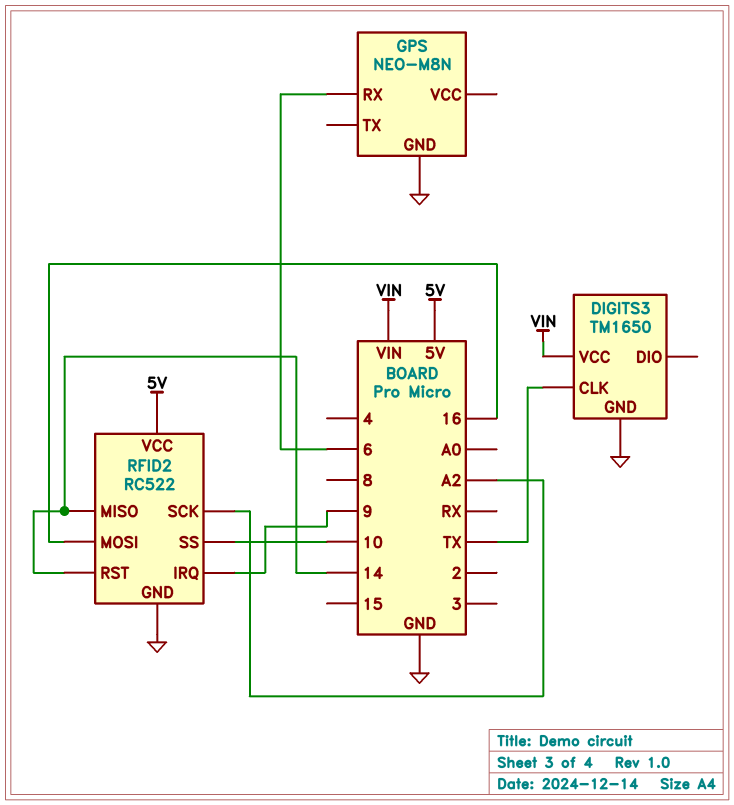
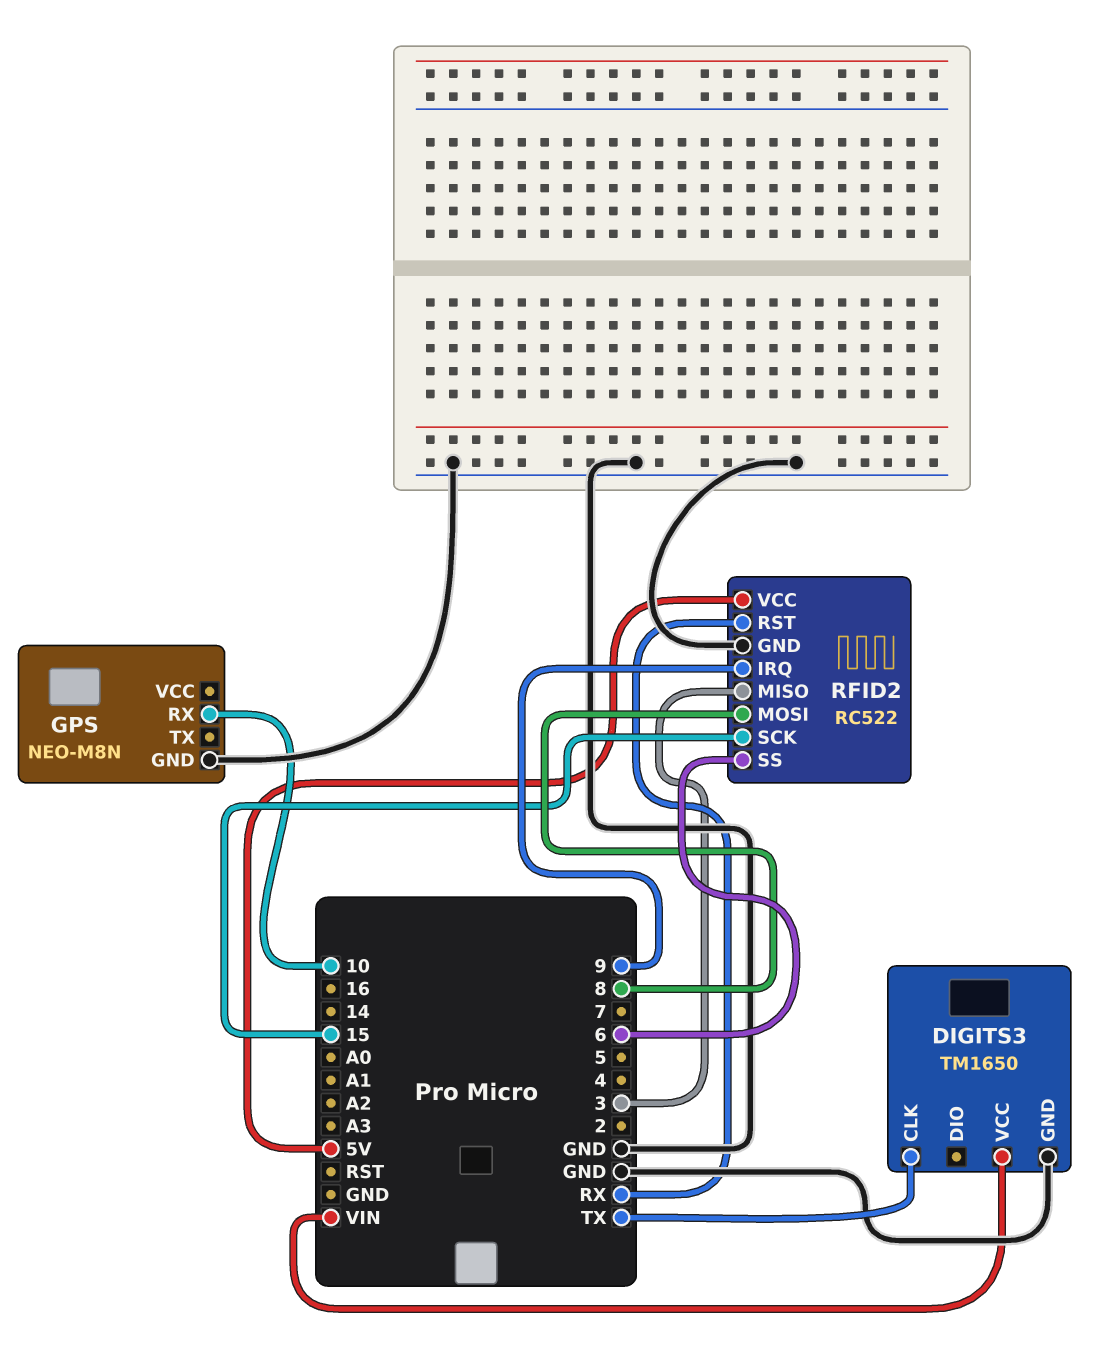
GPS pin RX: 6 -> 10
RFID2 pin MISO: 14 -> 3
RFID2 pin MOSI: 16 -> 8
RFID2 pin RST: 14 -> RX
RFID2 pin SCK: A2 -> 15
RFID2 pin SS: 10 -> 6

